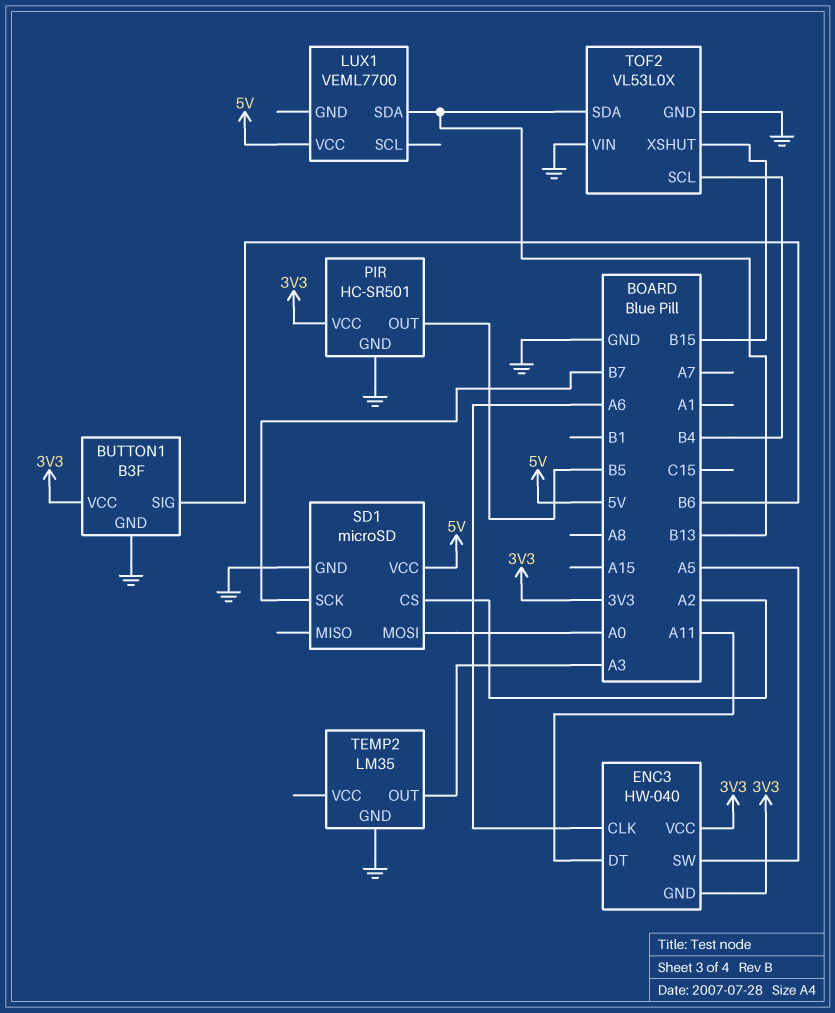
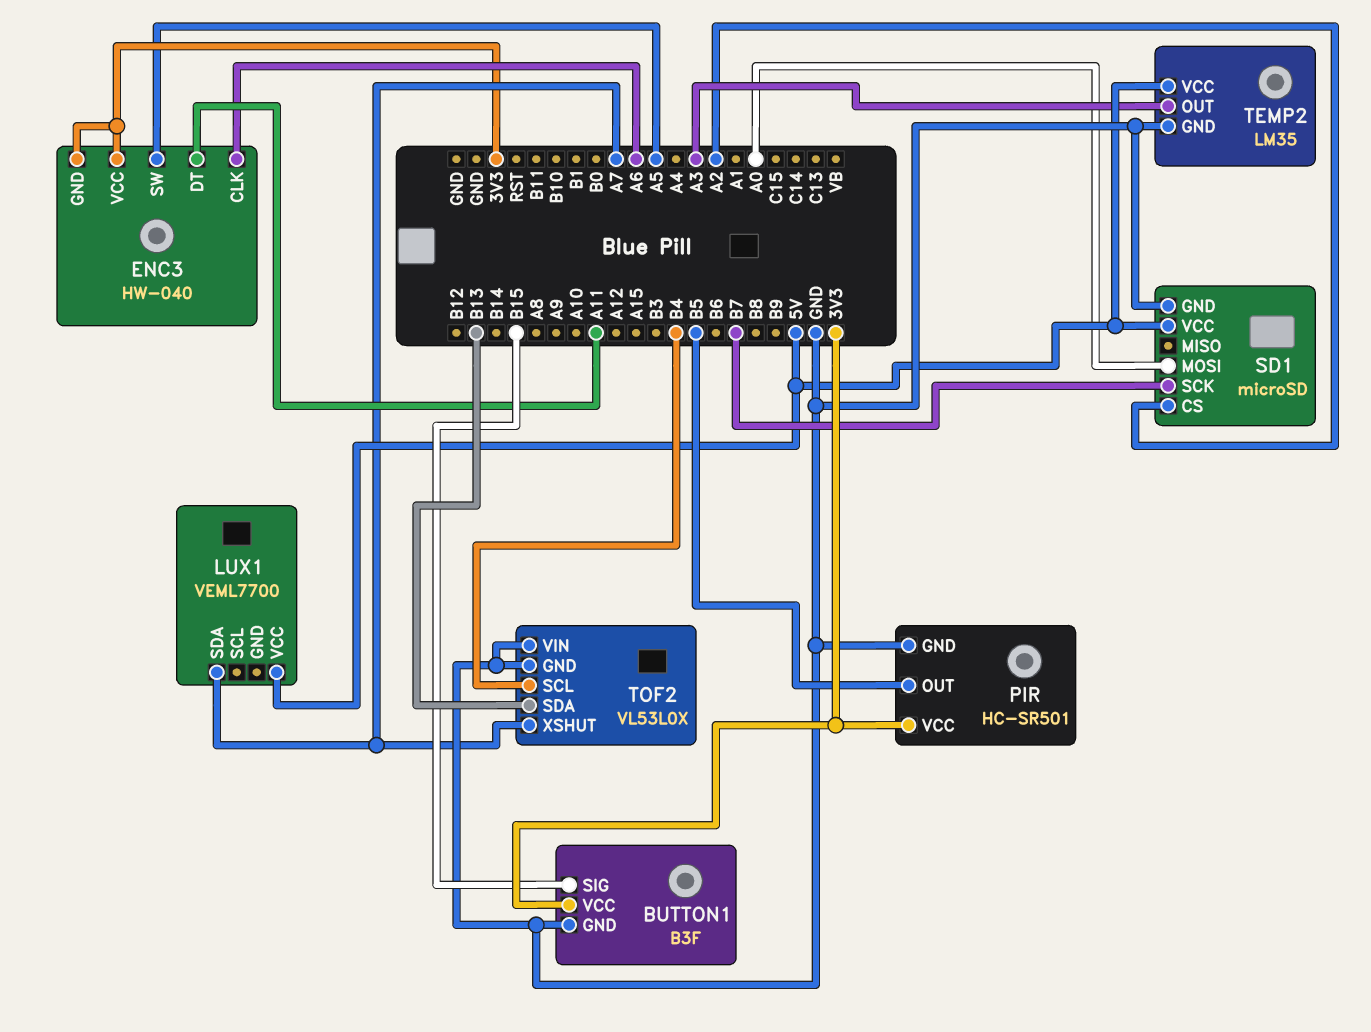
BUTTON1 pin SIG: B6 -> B15
LUX1 pin SDA: B13 -> A7
TEMP2 pin VCC: none -> 5V
TOF2 pin XSHUT: B15 -> A7

